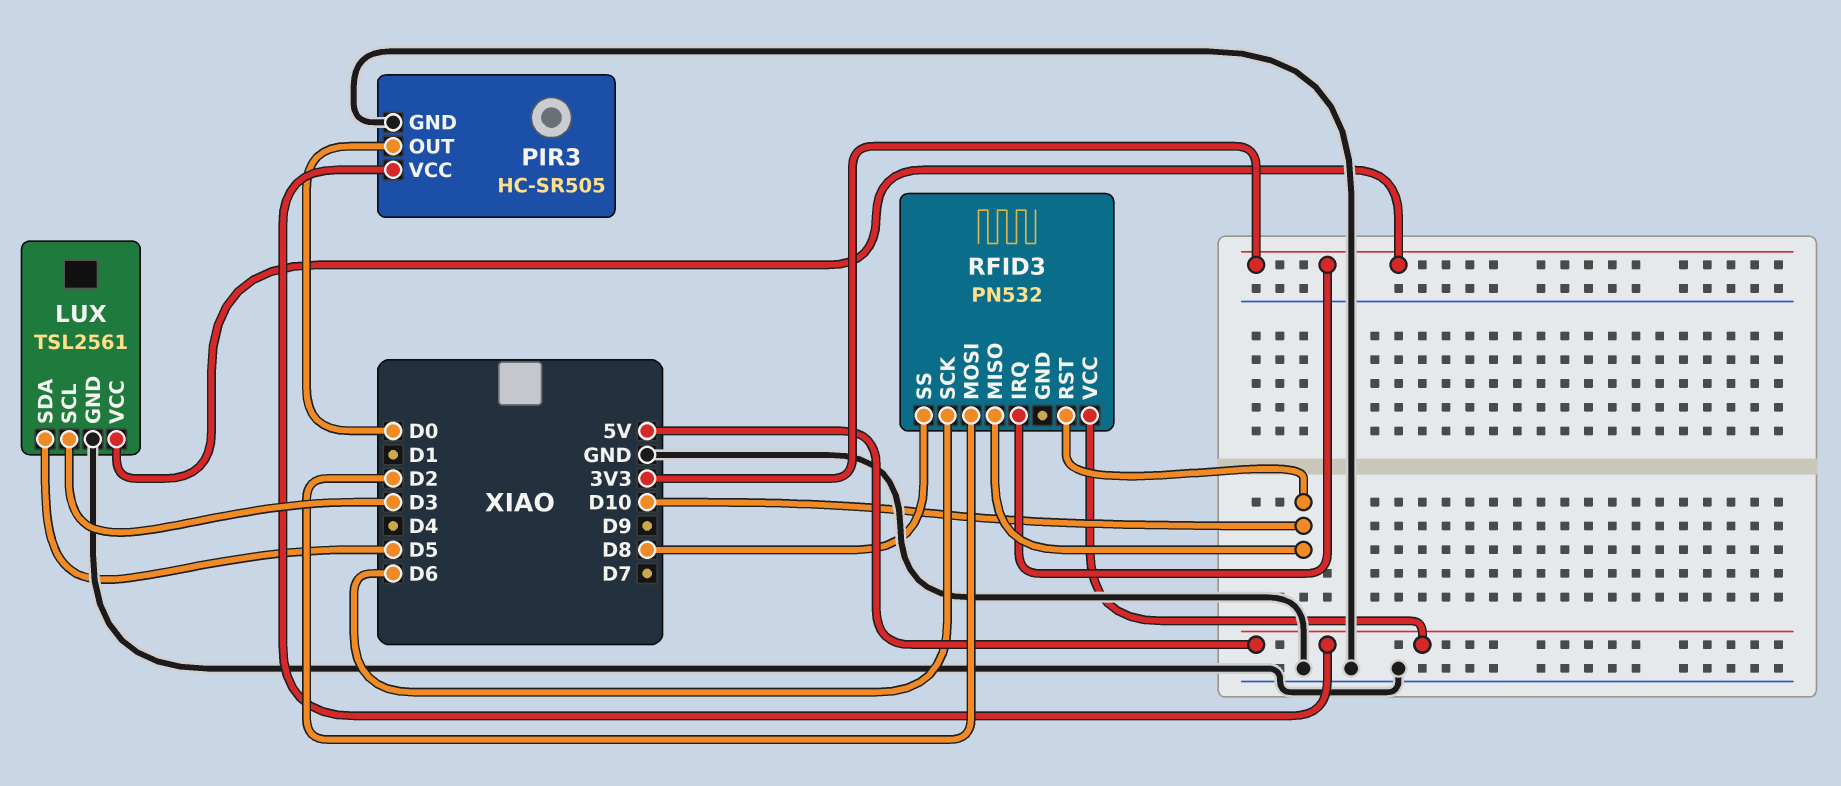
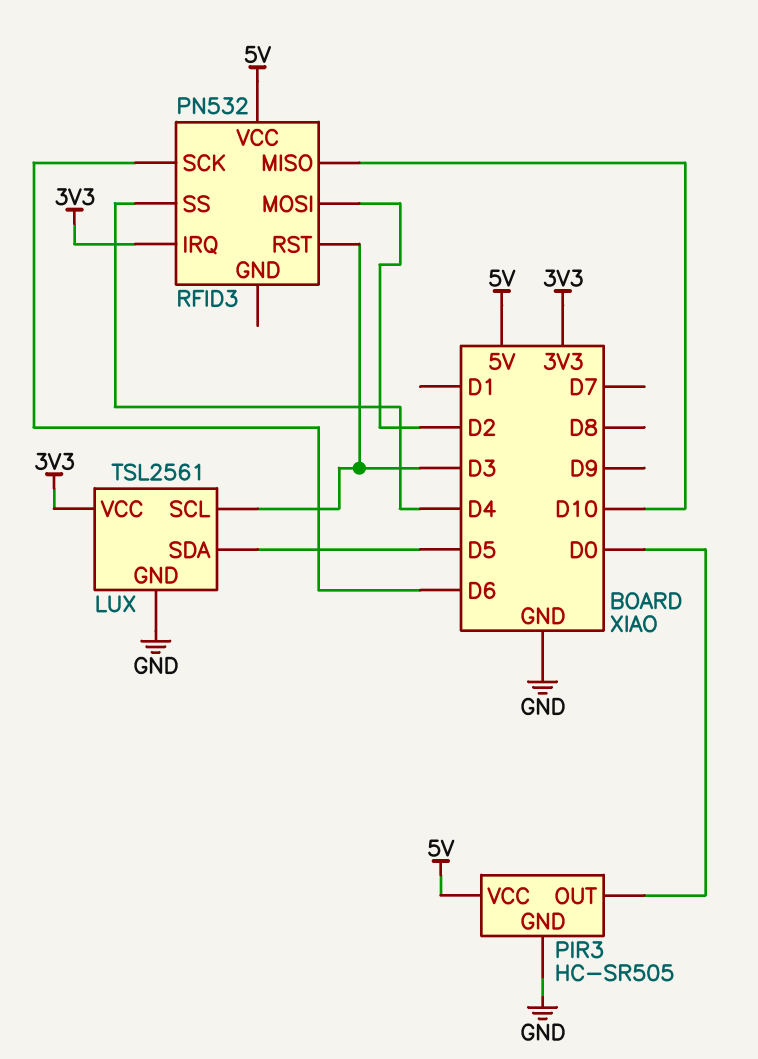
RFID3 pin RST: D10 -> D3
RFID3 pin SS: D8 -> D4

